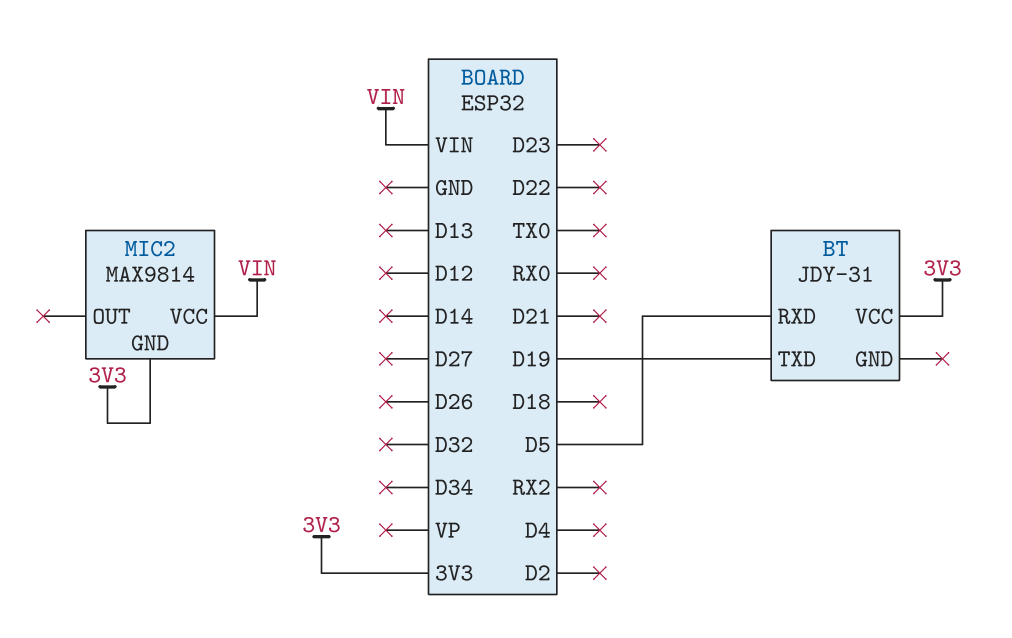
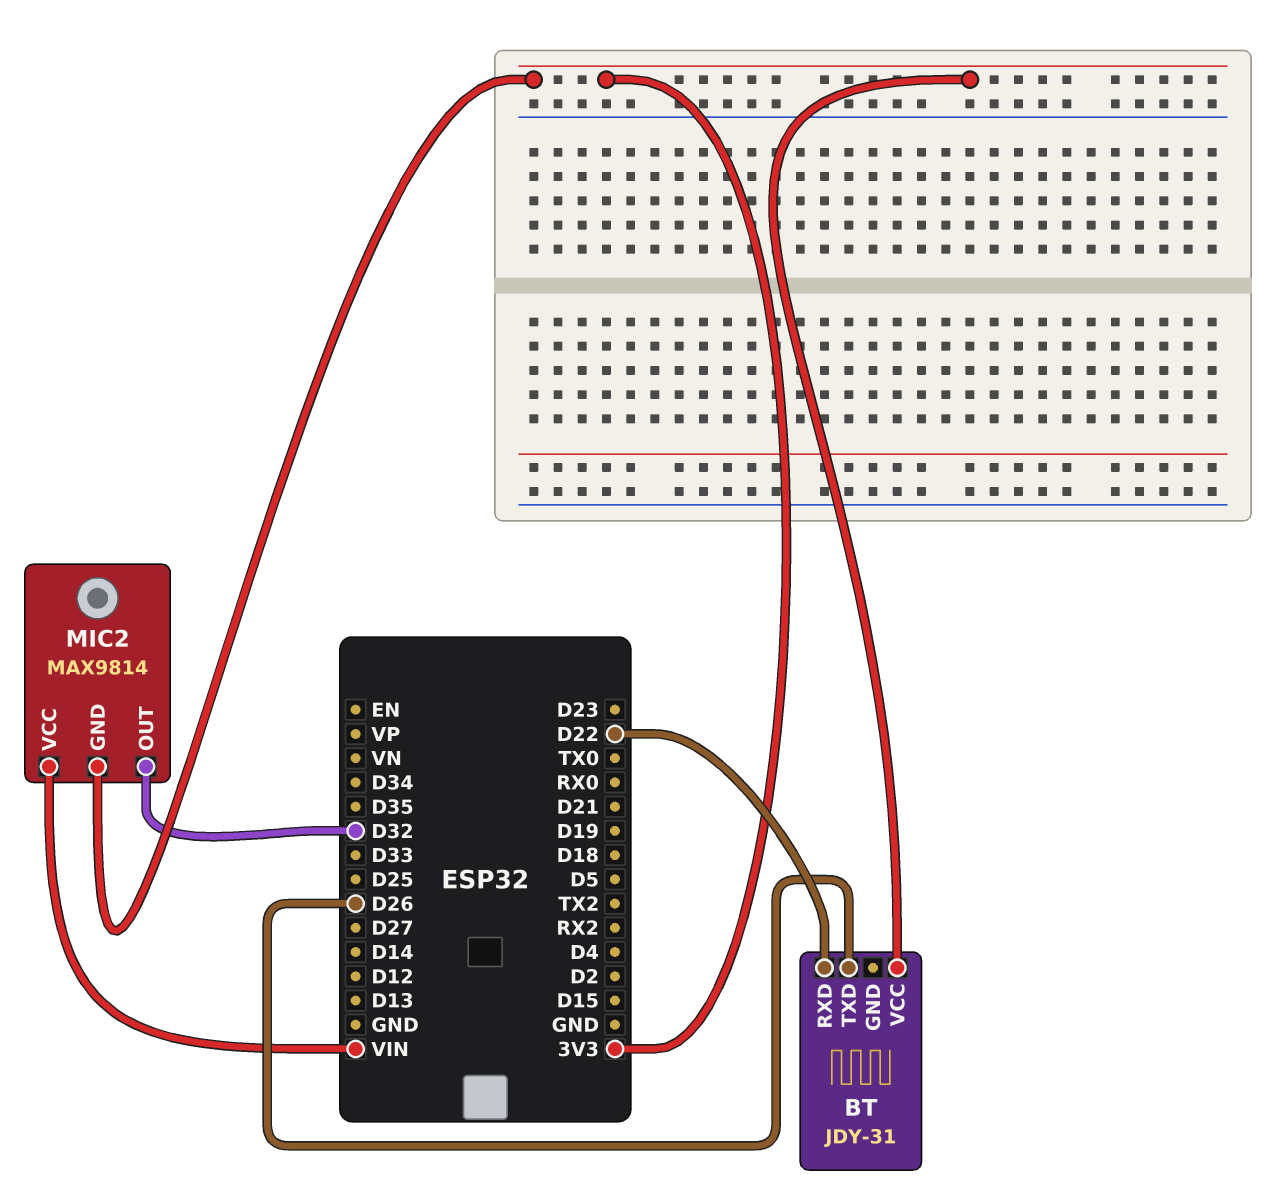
BT pin RXD: D5 -> D22
BT pin TXD: D19 -> D26
MIC2 pin OUT: none -> D32

